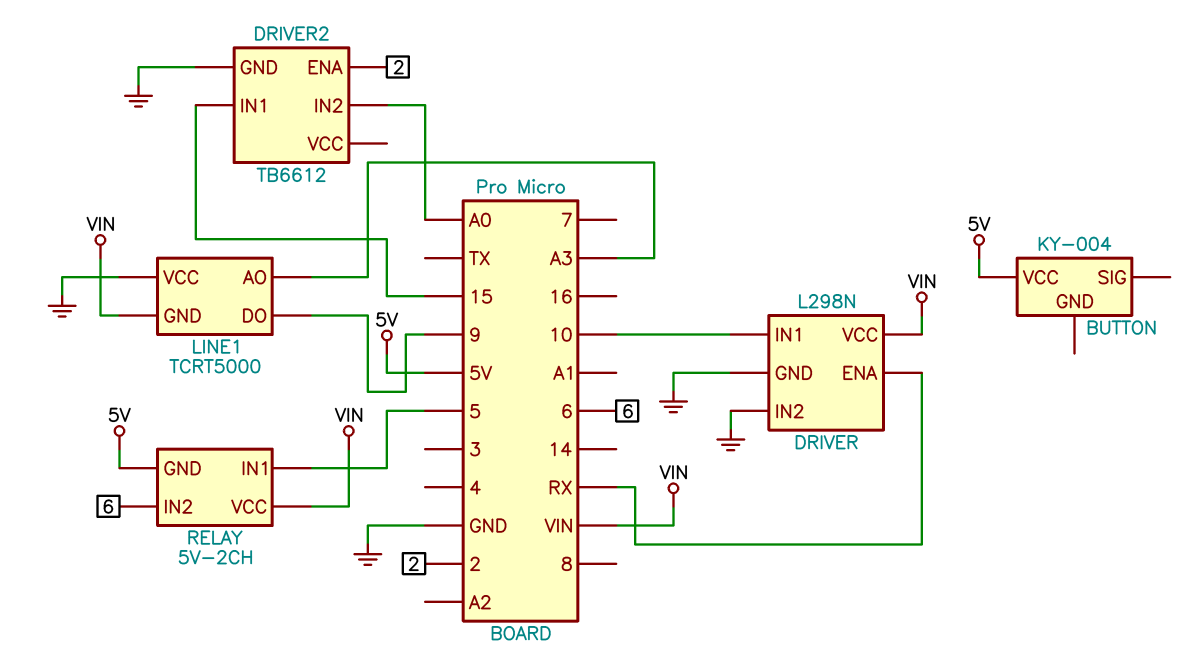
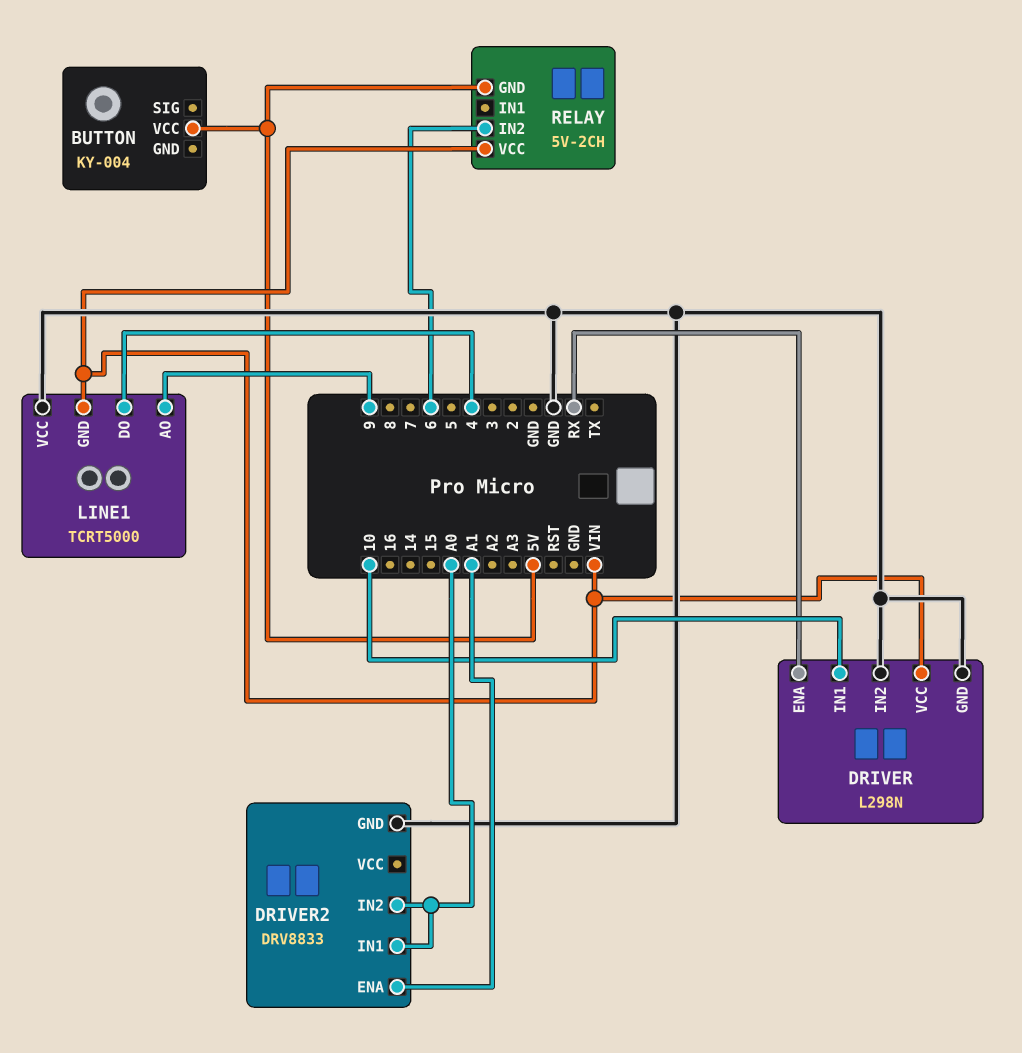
DRIVER2: TB6612 -> DRV8833
DRIVER2 pin ENA: 2 -> A1
DRIVER2 pin IN1: 15 -> A0
LINE1 pin AO: A3 -> 9
LINE1 pin DO: 9 -> 4
RELAY pin IN1: 5 -> none

